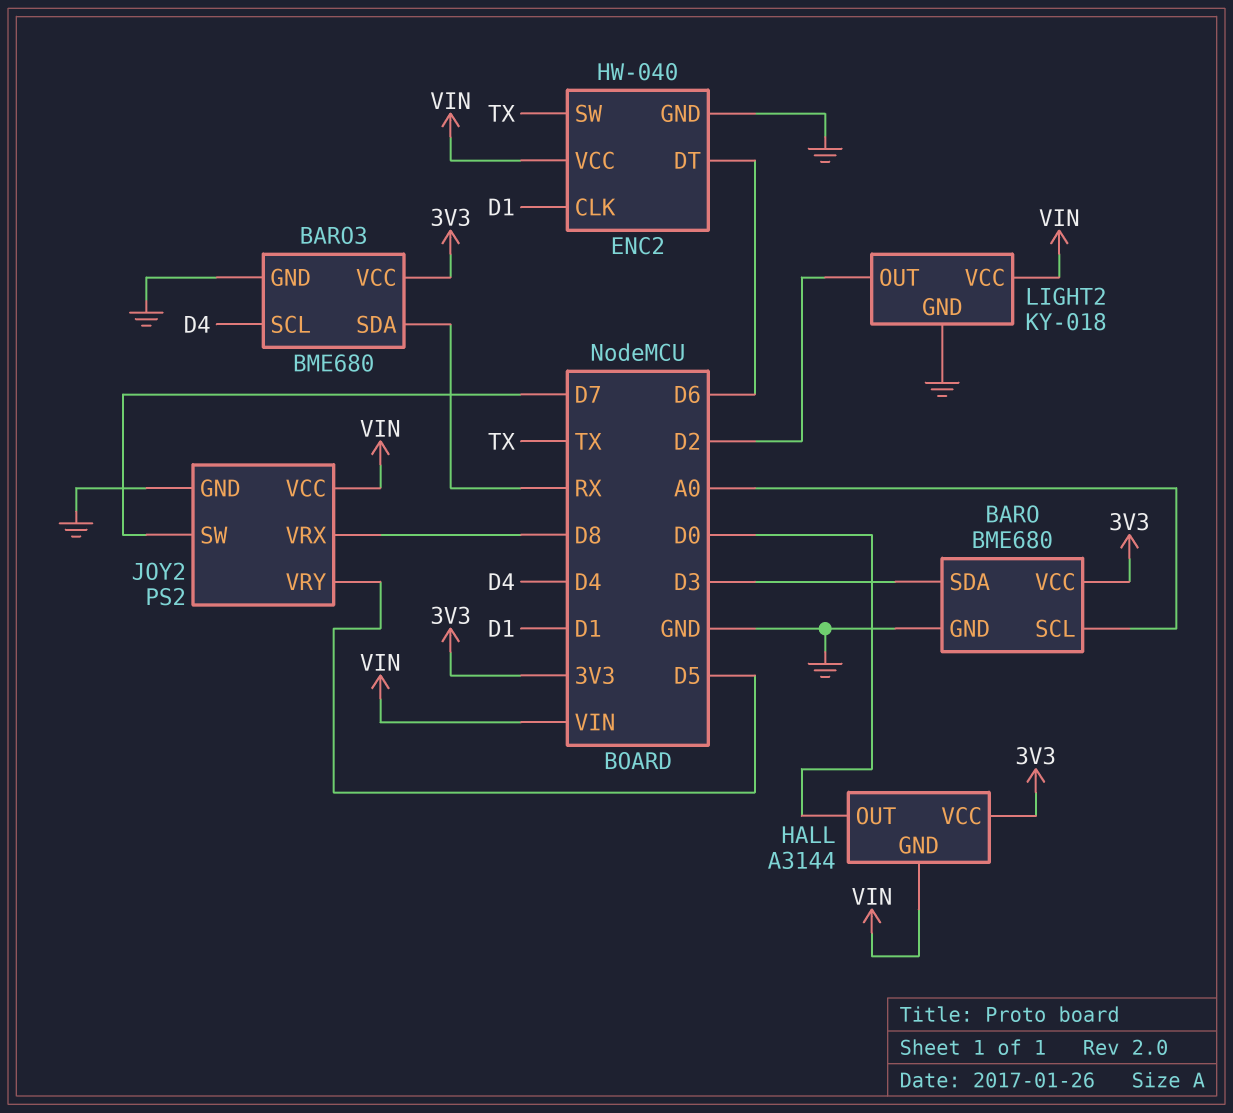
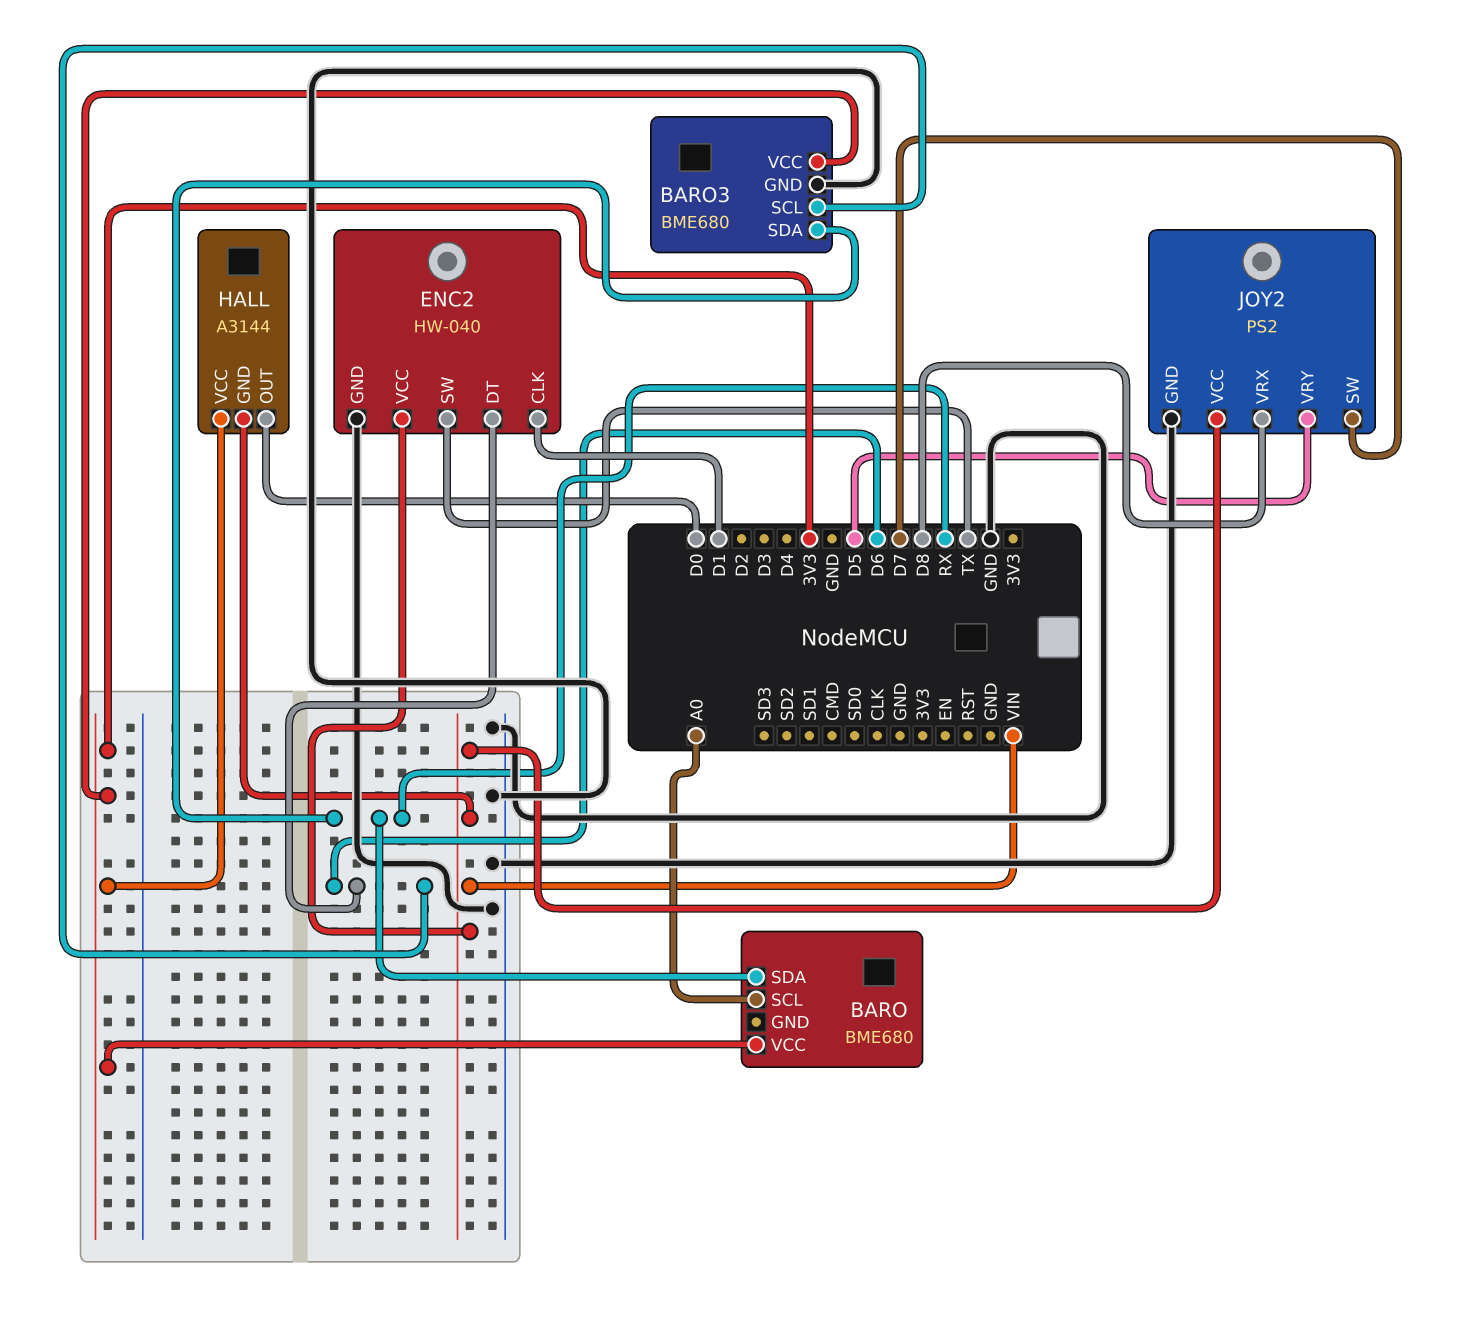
BARO pin GND: GND -> none
BARO pin SDA: D3 -> RX
BARO3 pin SCL: D4 -> D6
LIGHT2: KY-018 -> none
LIGHT2 pin GND: GND -> none
LIGHT2 pin OUT: D2 -> none
LIGHT2 pin VCC: VIN -> none

